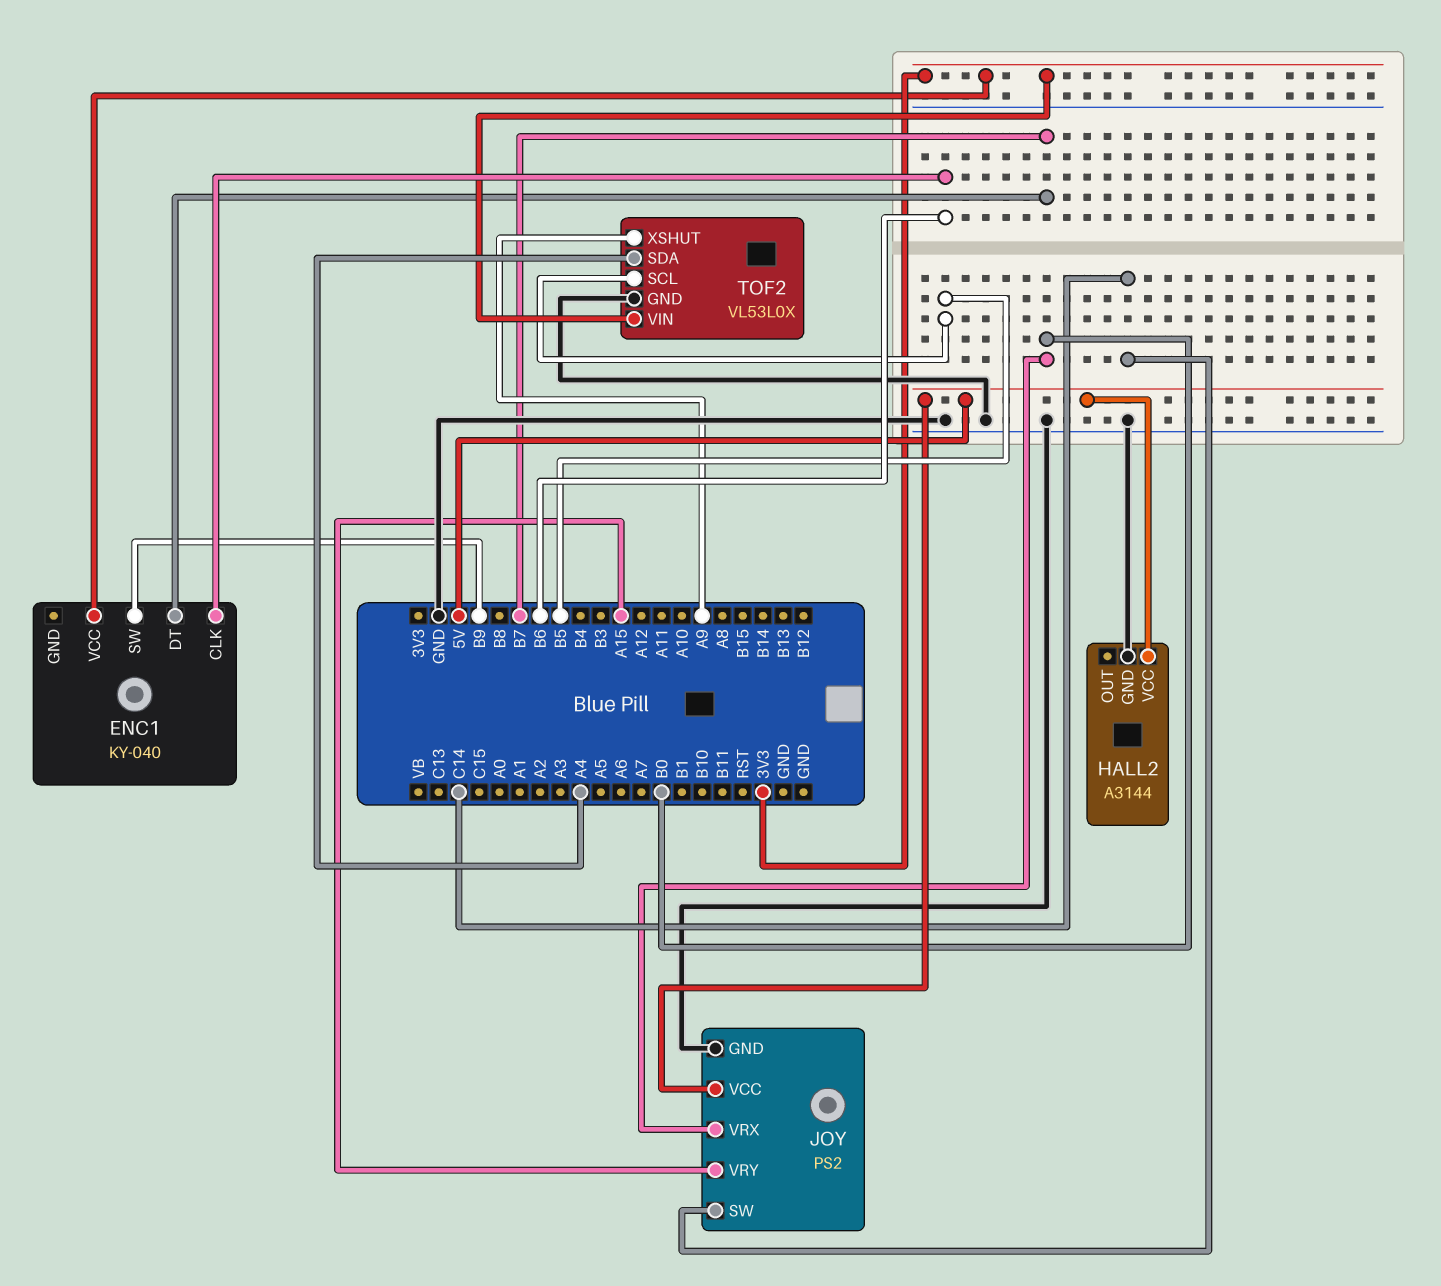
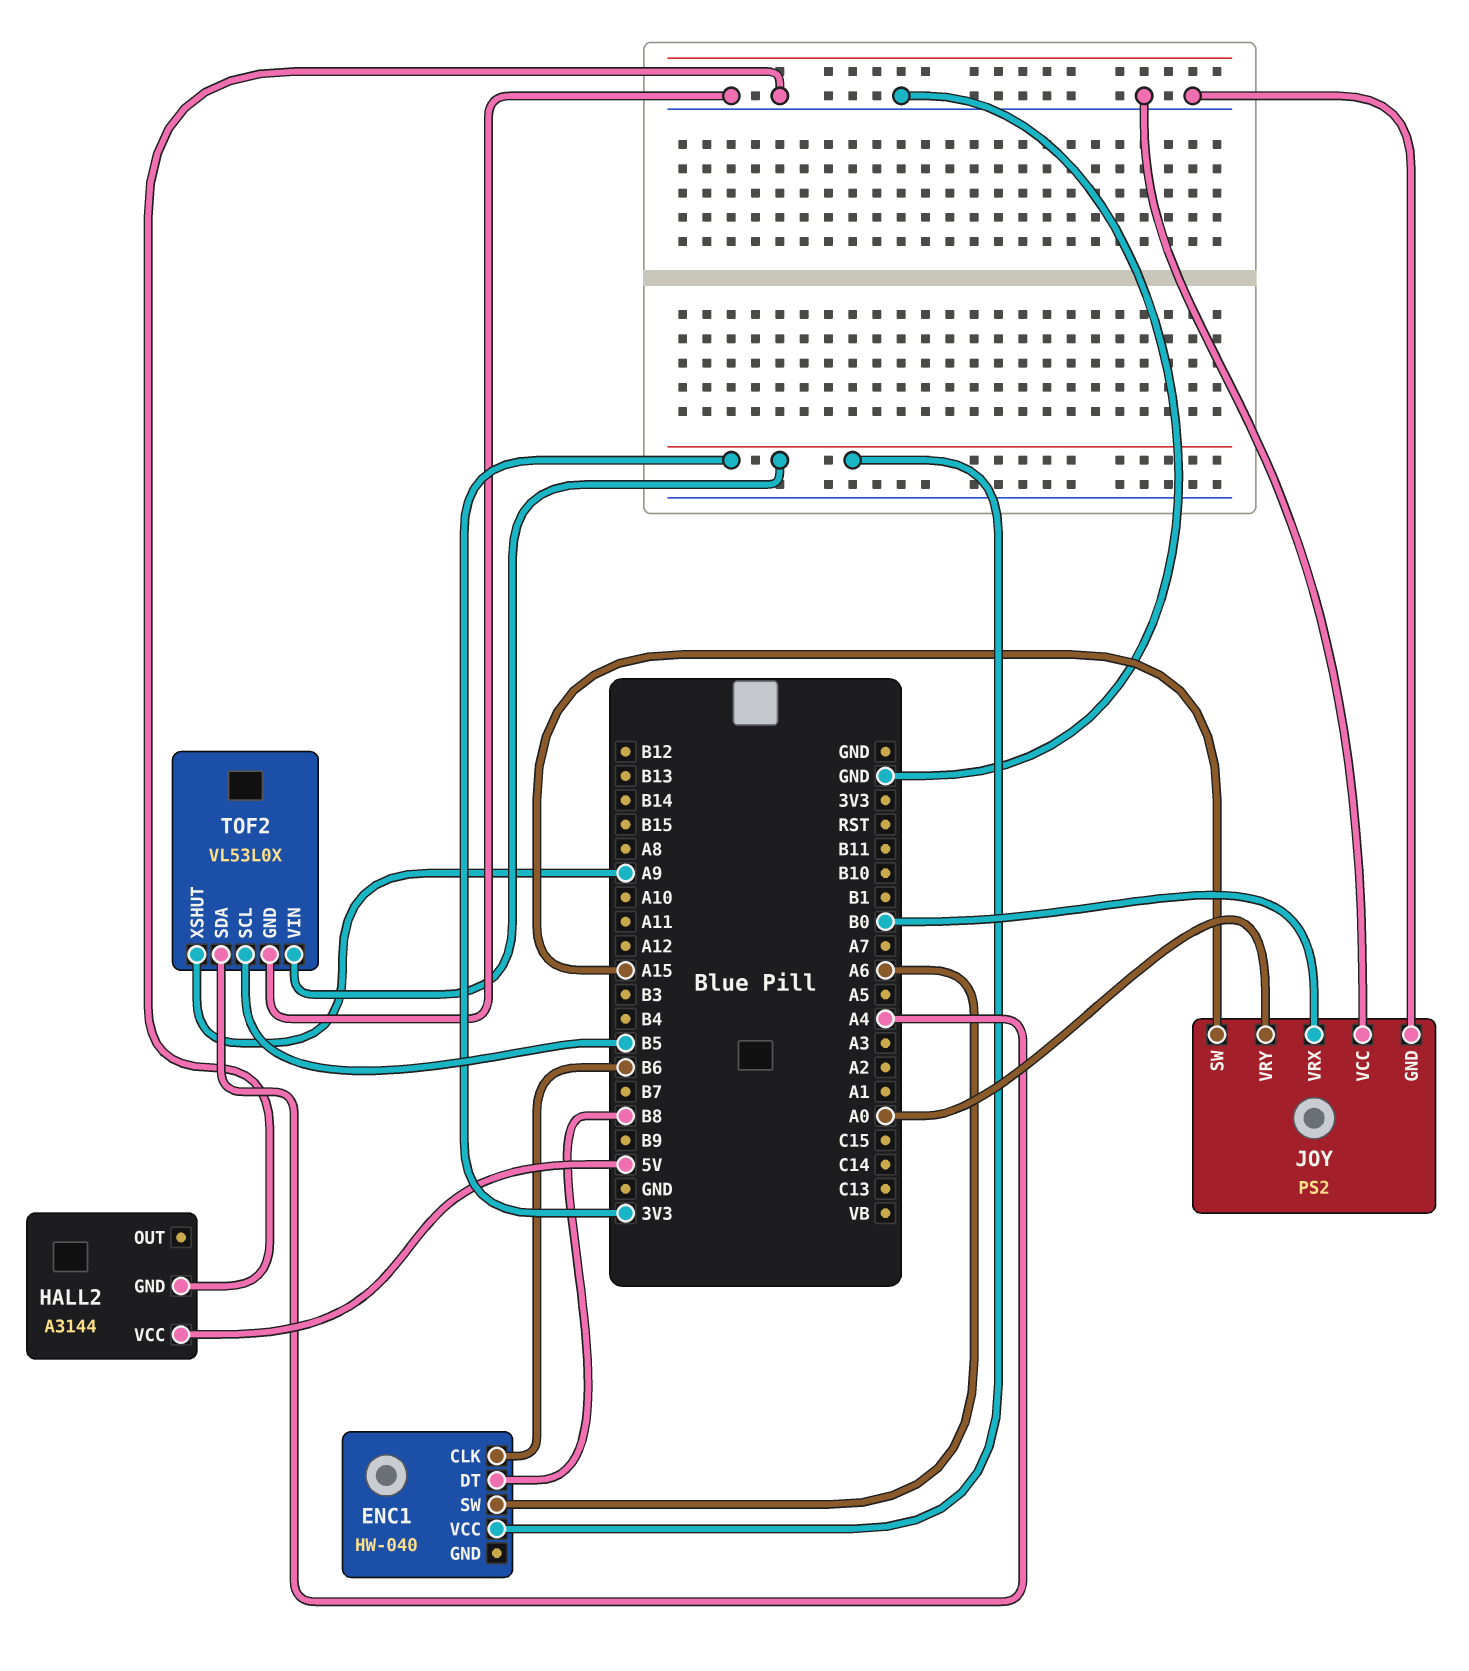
ENC1: KY-040 -> HW-040
ENC1 pin DT: B7 -> B8
ENC1 pin SW: B9 -> A6
JOY pin SW: C14 -> A15
JOY pin VCC: 5V -> GND
JOY pin VRY: A15 -> A0

